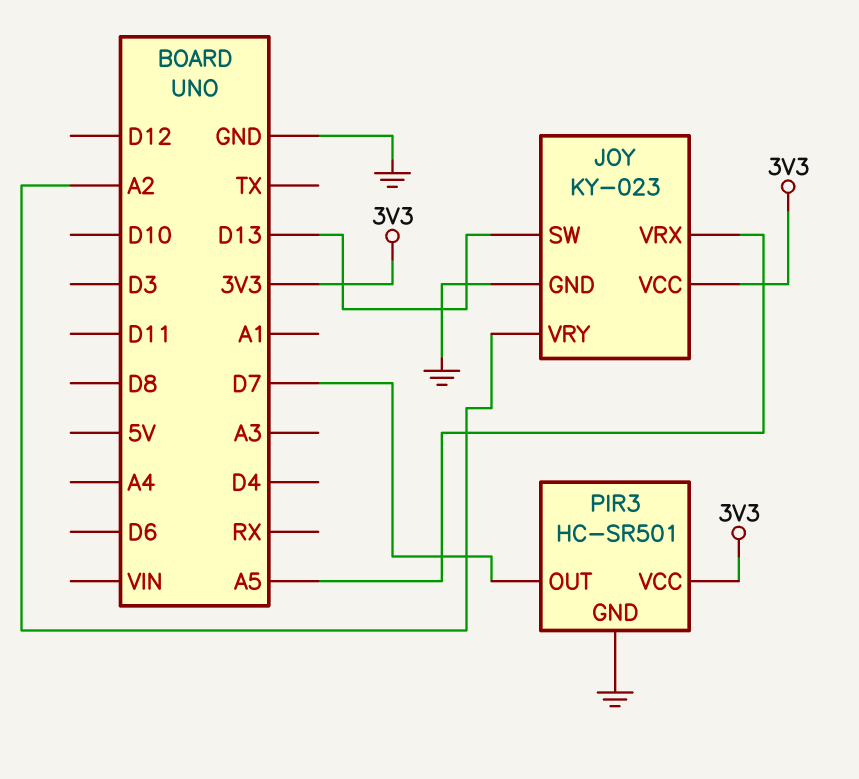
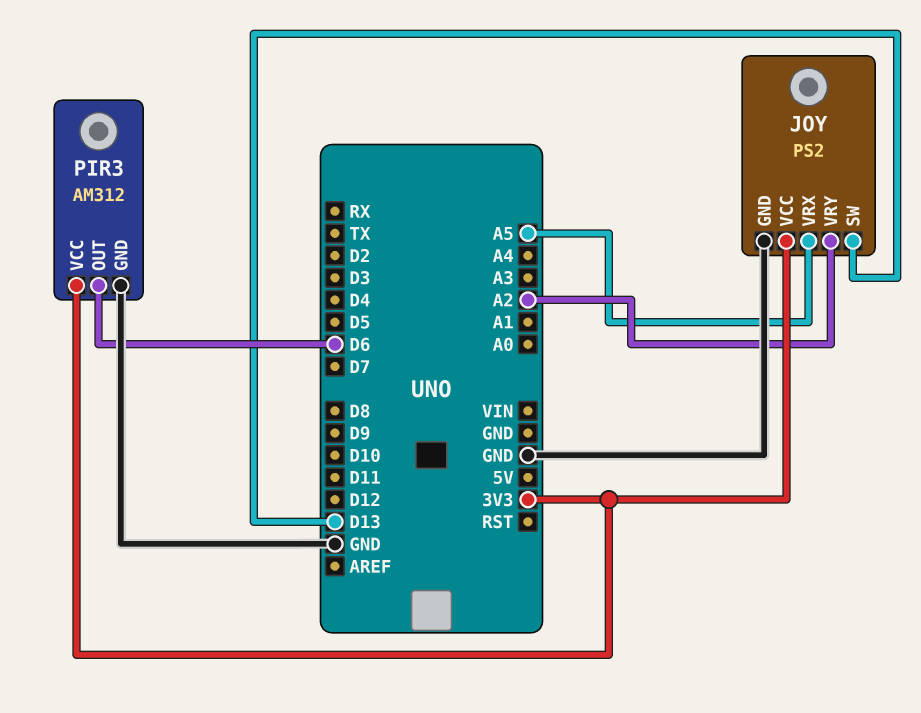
JOY: KY-023 -> PS2
PIR3: HC-SR501 -> AM312
PIR3 pin OUT: D7 -> D6

